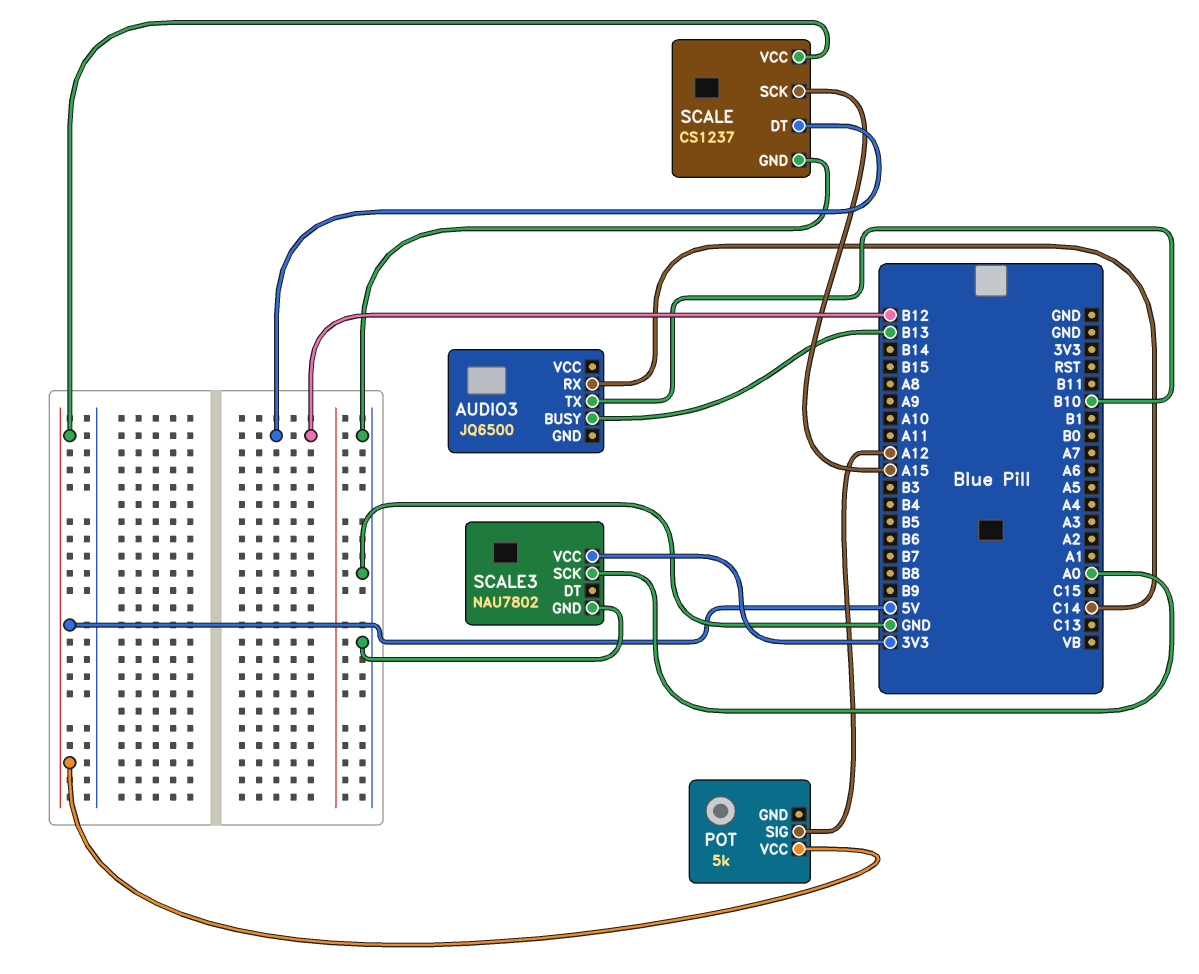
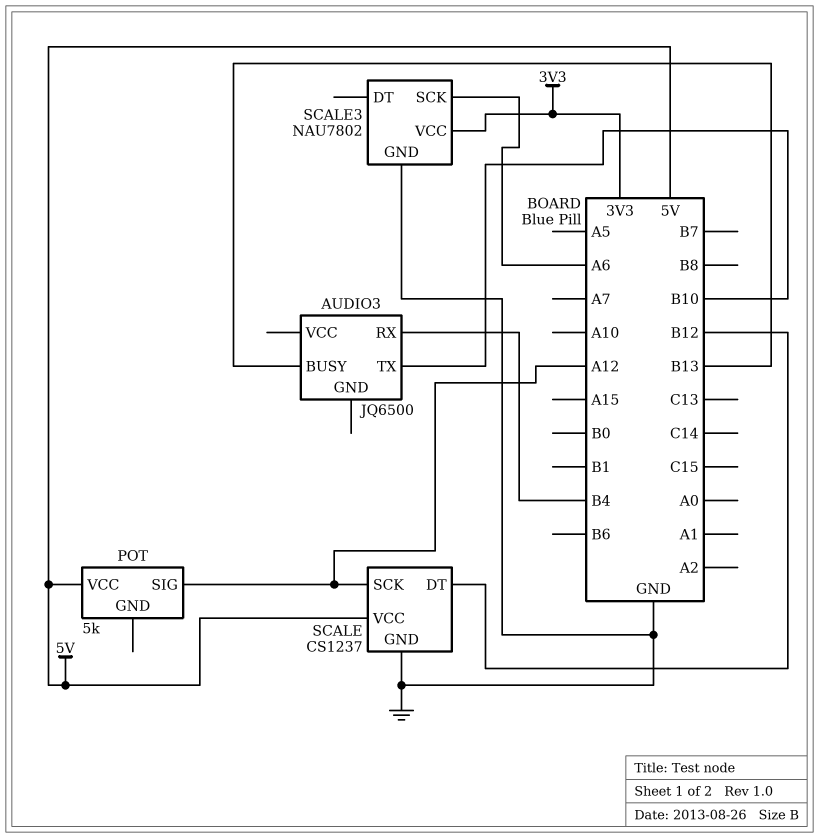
AUDIO3 pin RX: C14 -> B4
SCALE pin SCK: A15 -> A12
SCALE3 pin SCK: A0 -> A6

